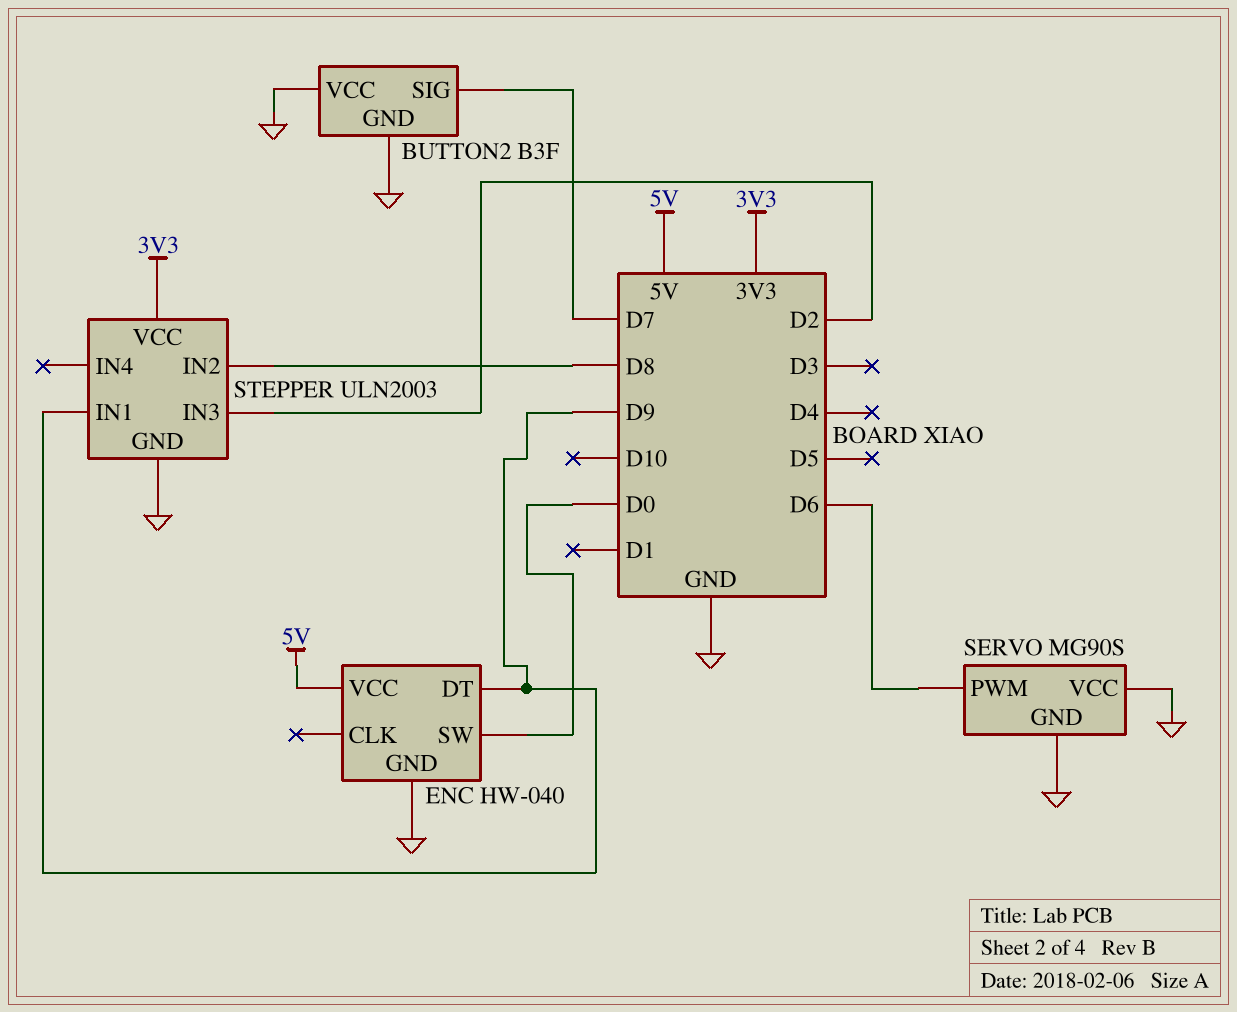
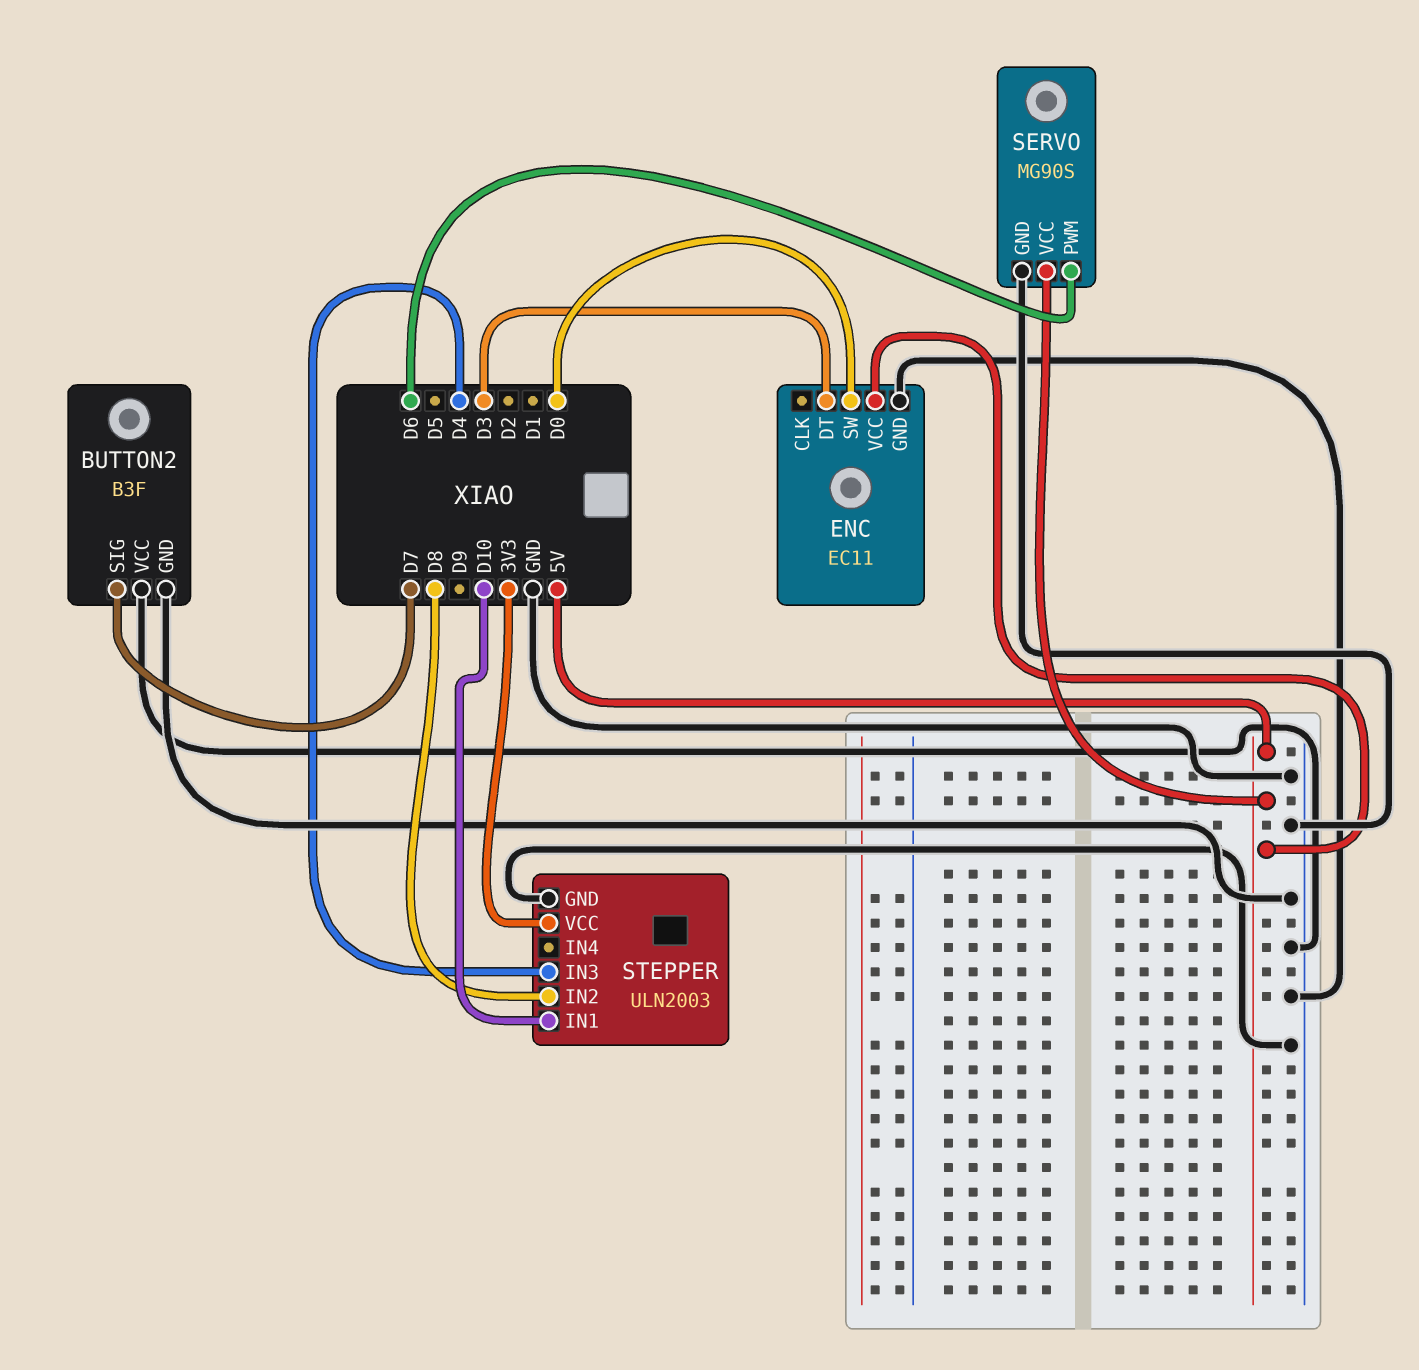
ENC: HW-040 -> EC11
ENC pin DT: D9 -> D3
SERVO pin VCC: GND -> 5V
STEPPER pin IN1: D9 -> D10
STEPPER pin IN3: D2 -> D4

